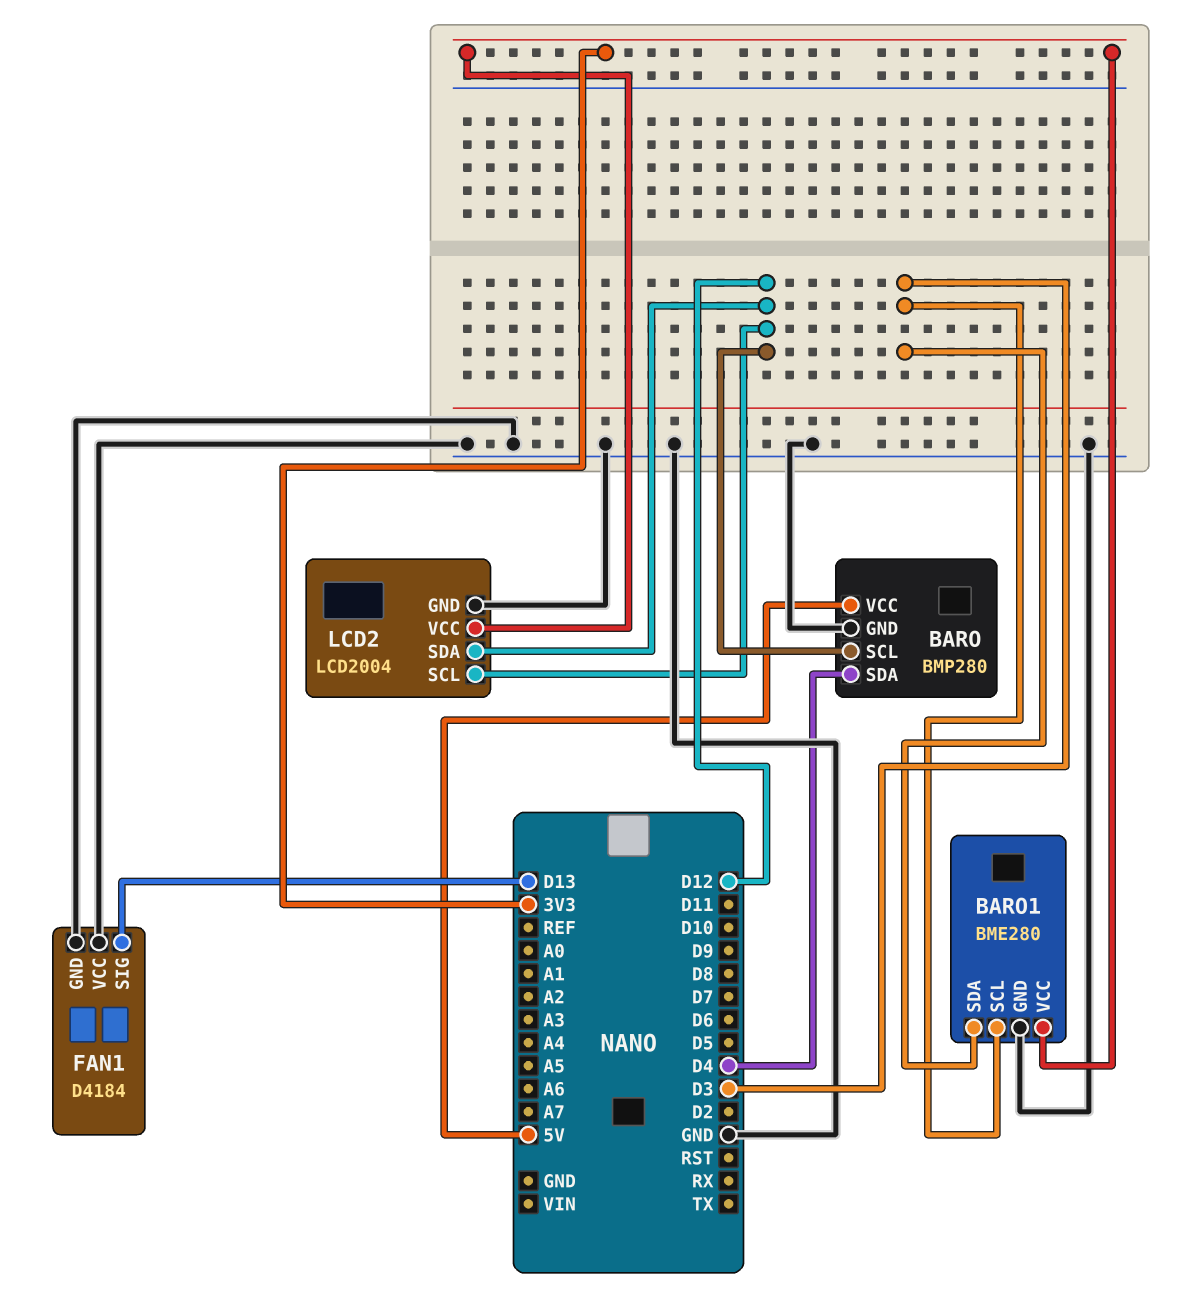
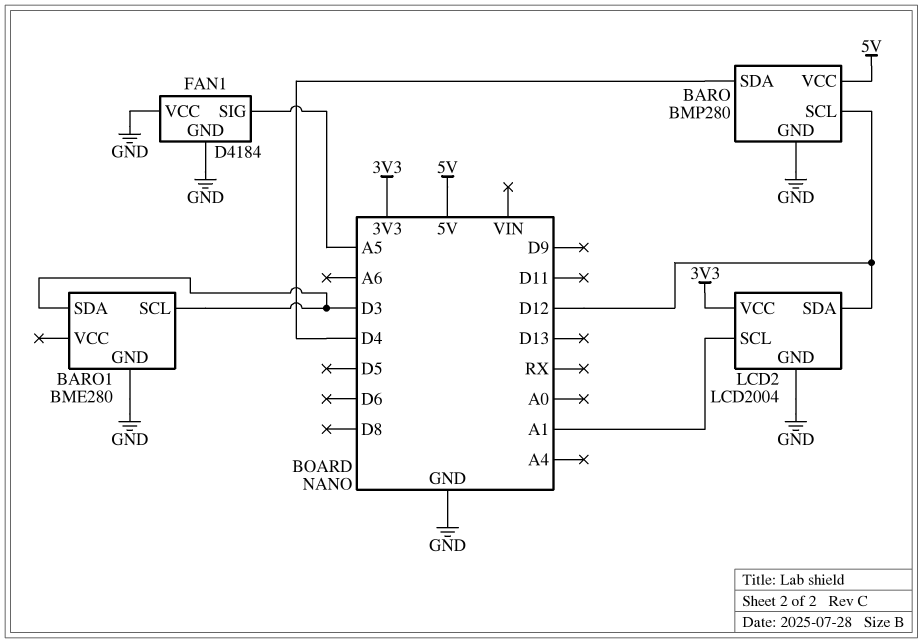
BARO1 pin VCC: 3V3 -> none
FAN1 pin SIG: D13 -> A5
LCD2 pin SCL: D12 -> A1

